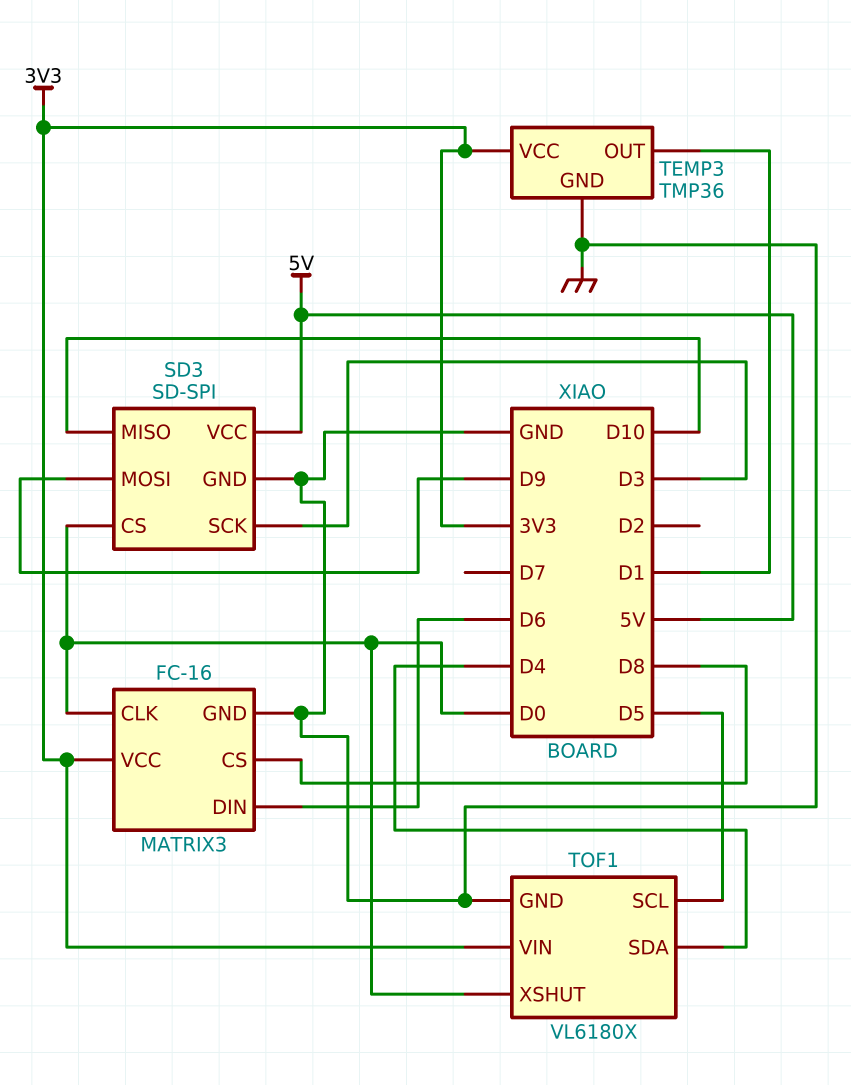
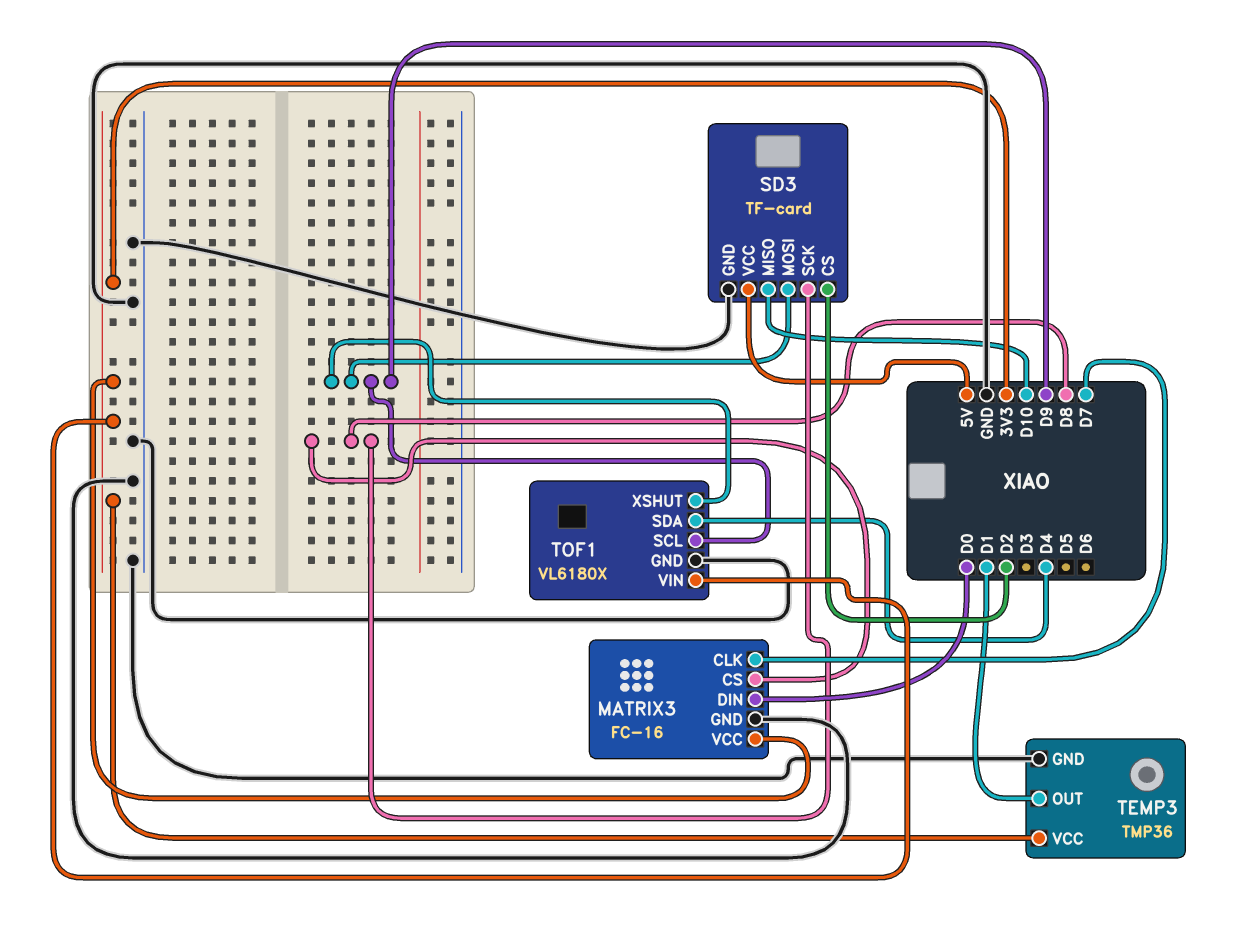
MATRIX3 pin CLK: D0 -> D7
MATRIX3 pin DIN: D6 -> D0
SD3: SD-SPI -> TF-card
SD3 pin CS: D0 -> D2
SD3 pin SCK: D3 -> D8
TOF1 pin SCL: D5 -> D9
TOF1 pin XSHUT: D0 -> D9

